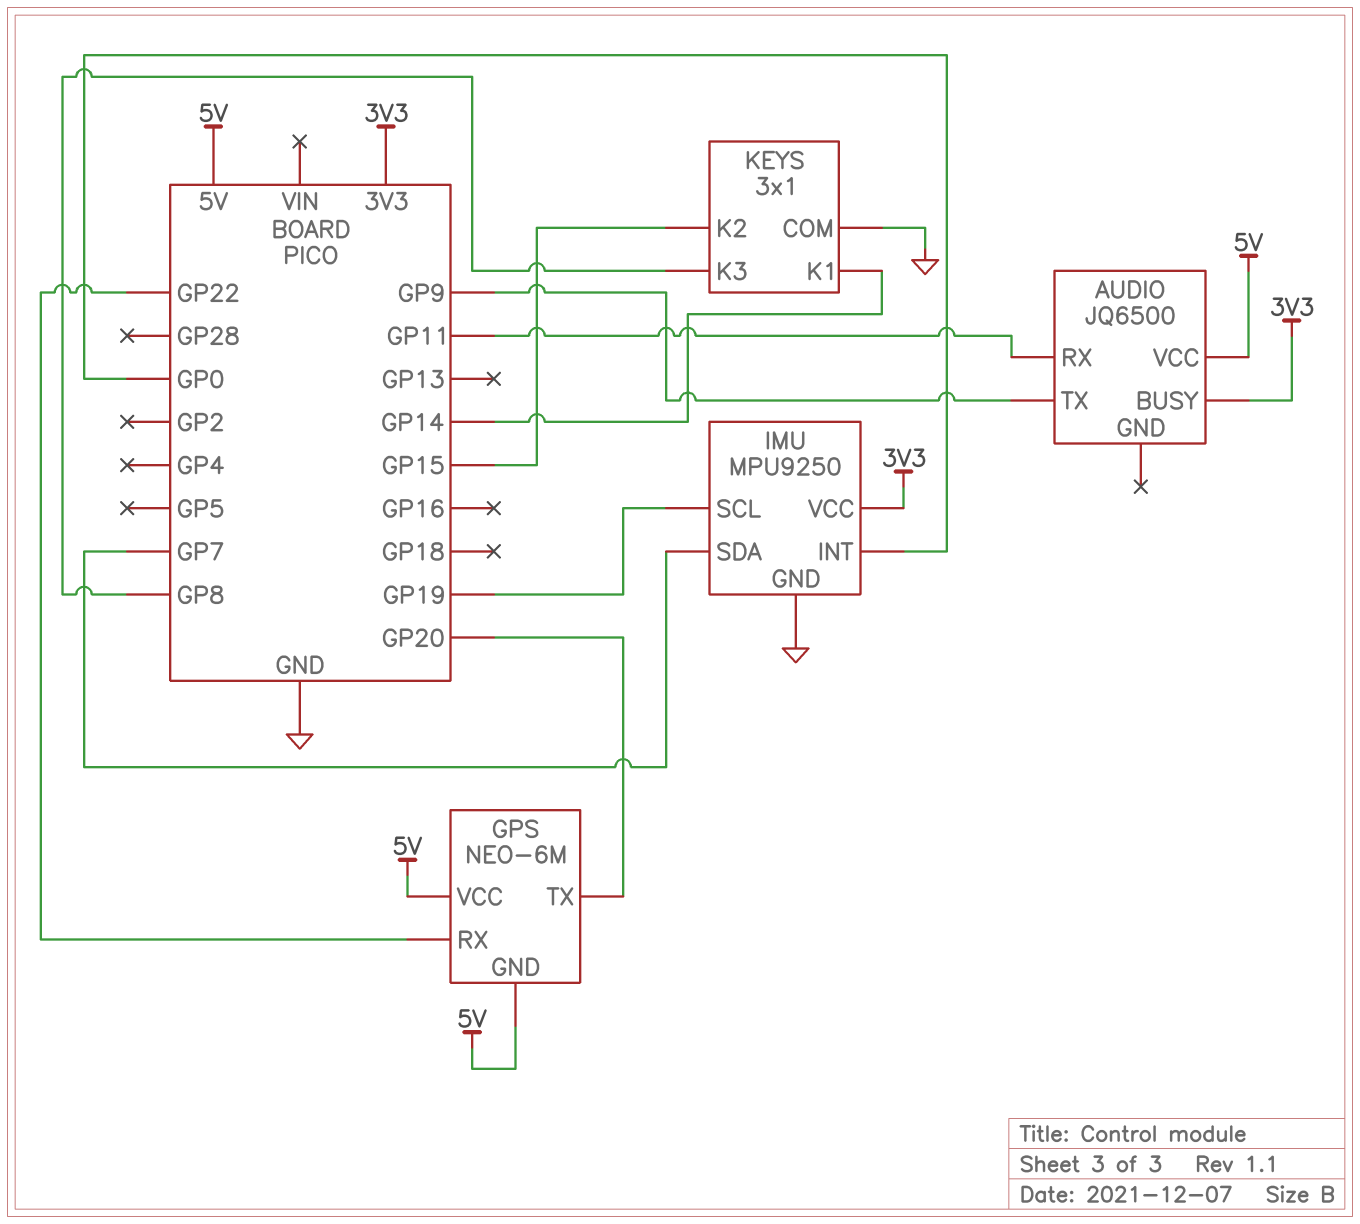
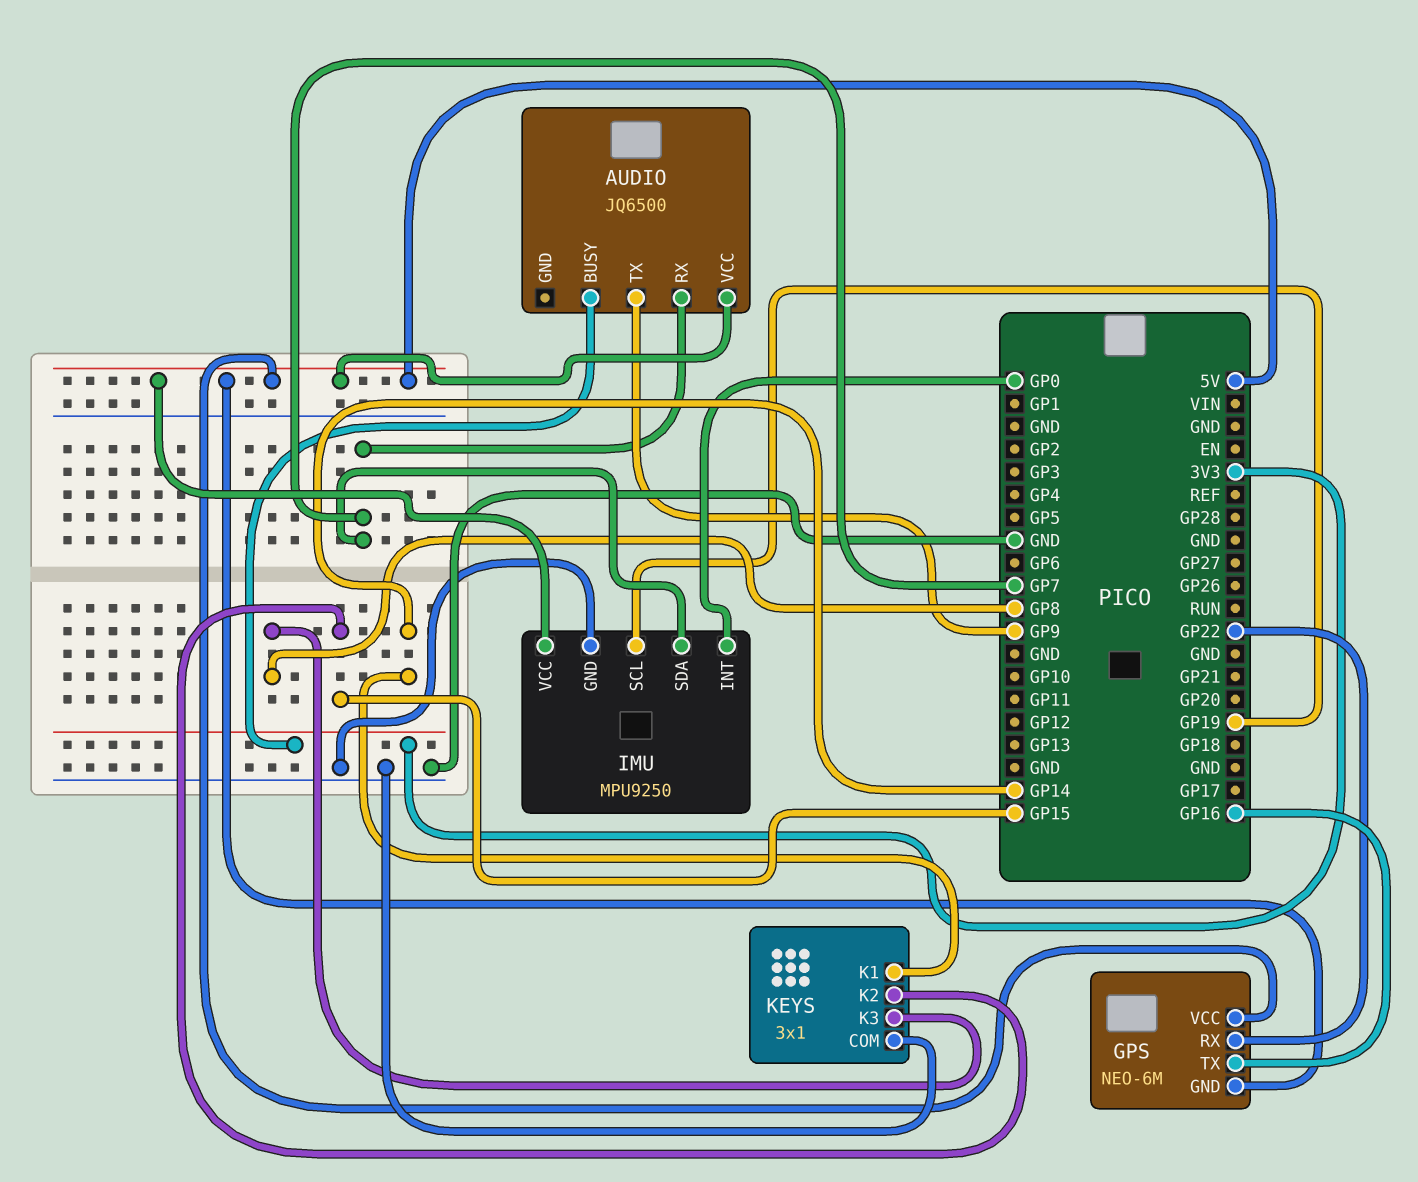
AUDIO pin RX: GP11 -> GP7
GPS pin TX: GP20 -> GP16
IMU pin VCC: 3V3 -> 5V

